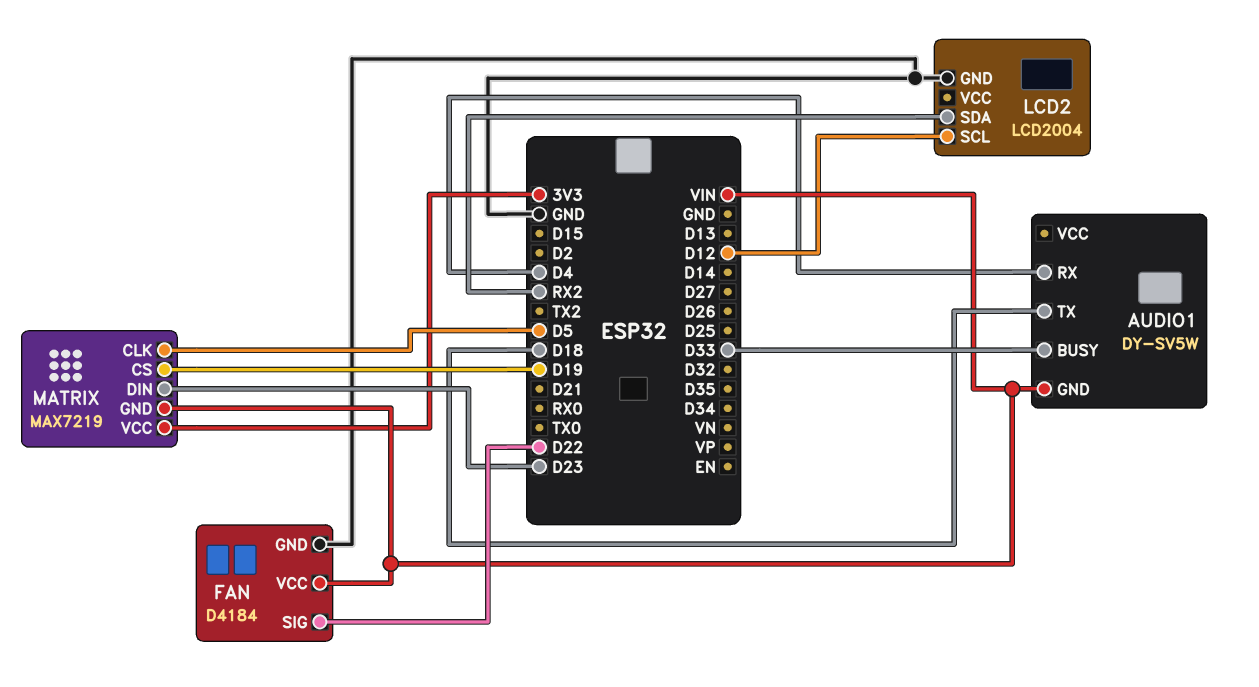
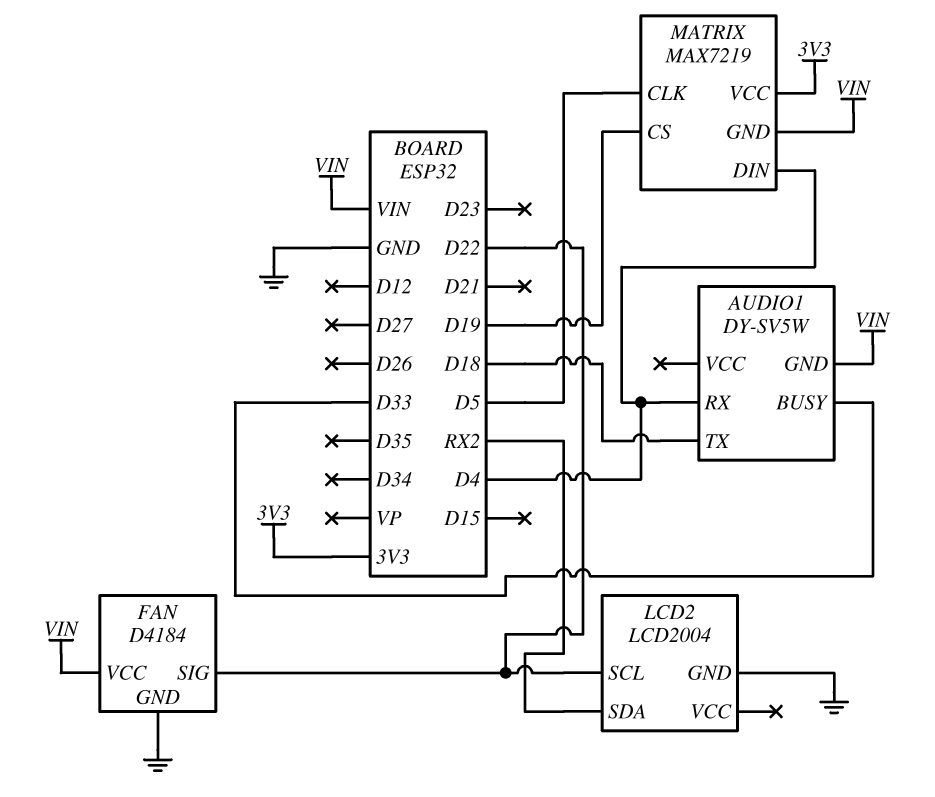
LCD2 pin SCL: D12 -> D22
MATRIX pin DIN: D23 -> D4

